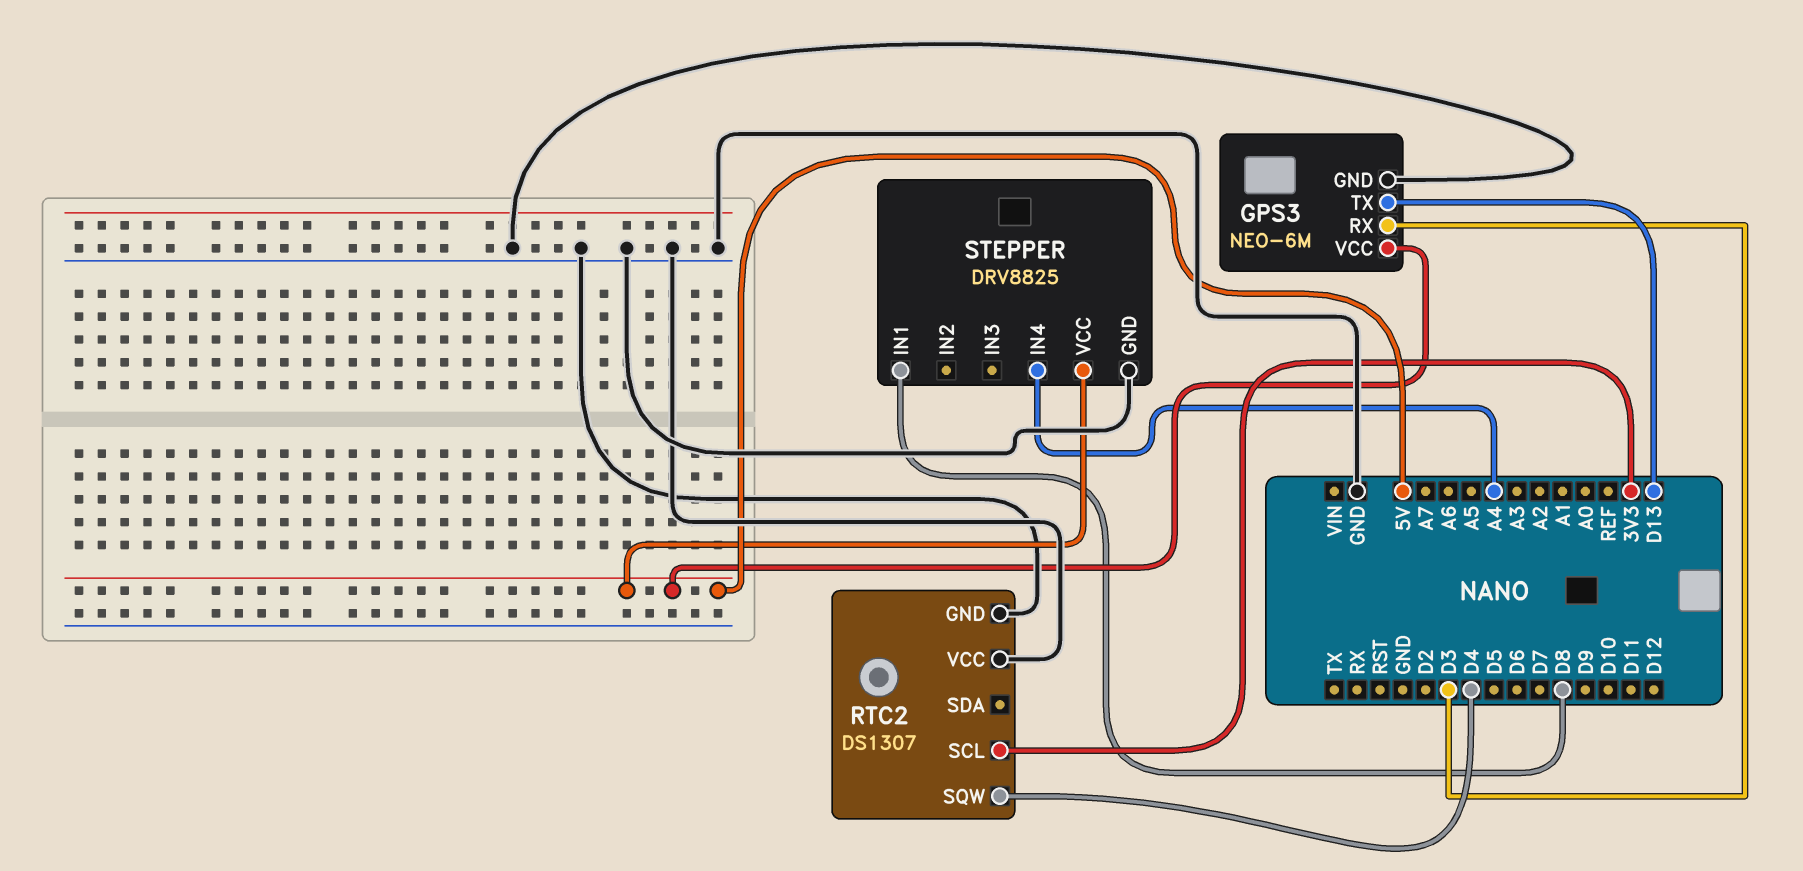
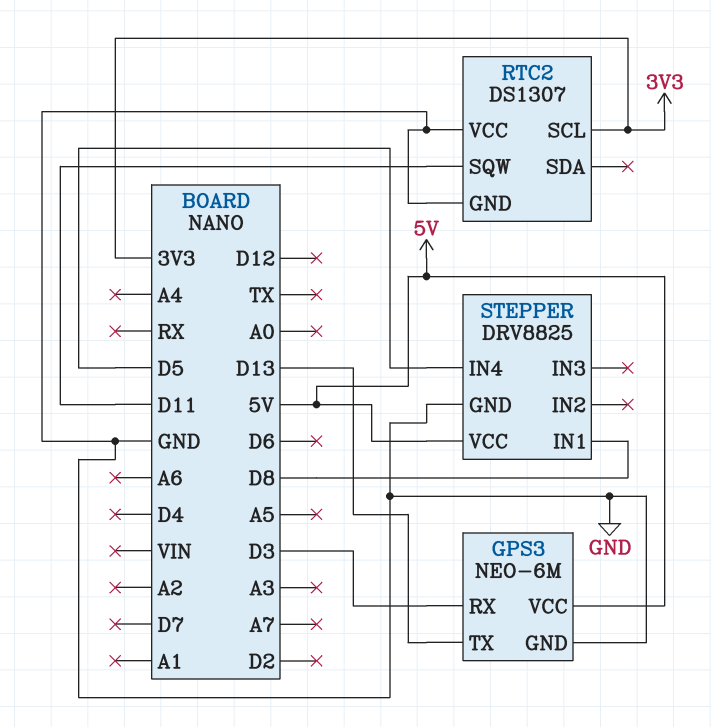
RTC2 pin SQW: D4 -> D11
STEPPER pin IN4: A4 -> D5

